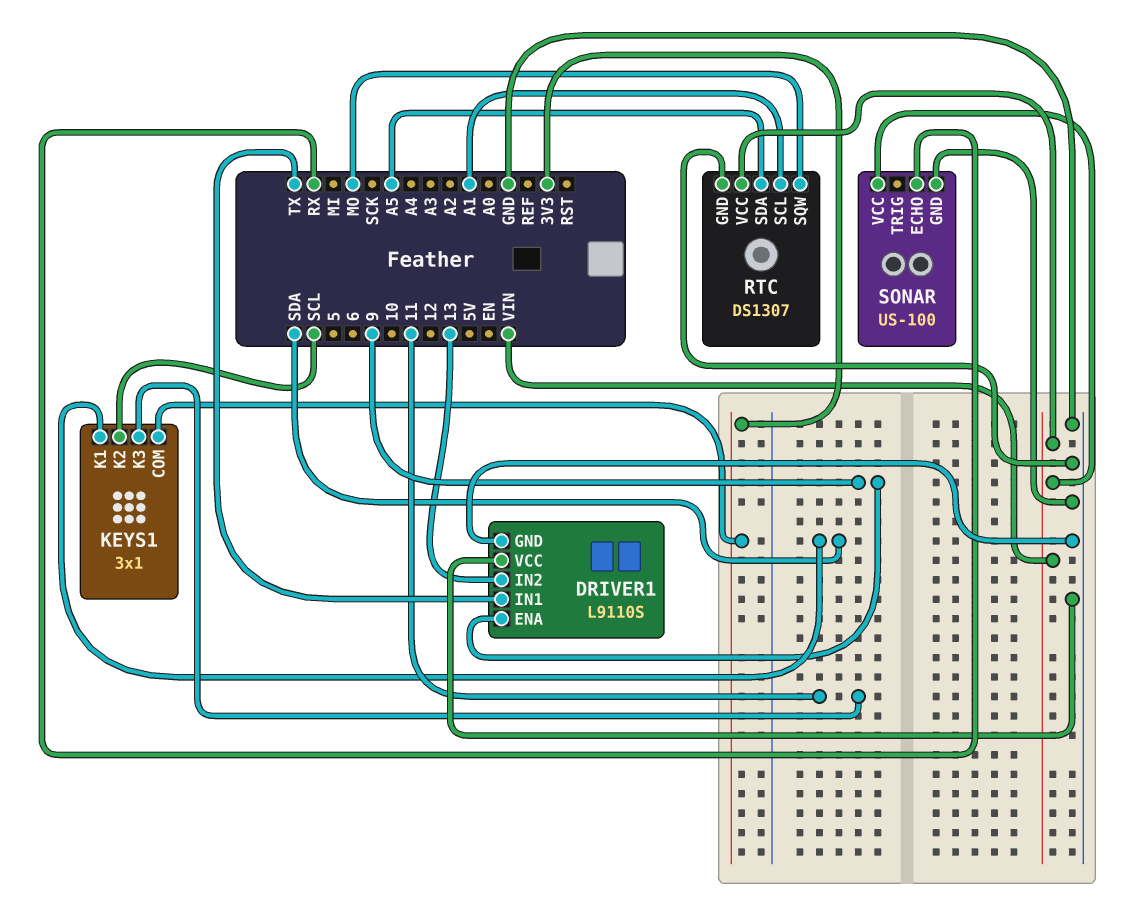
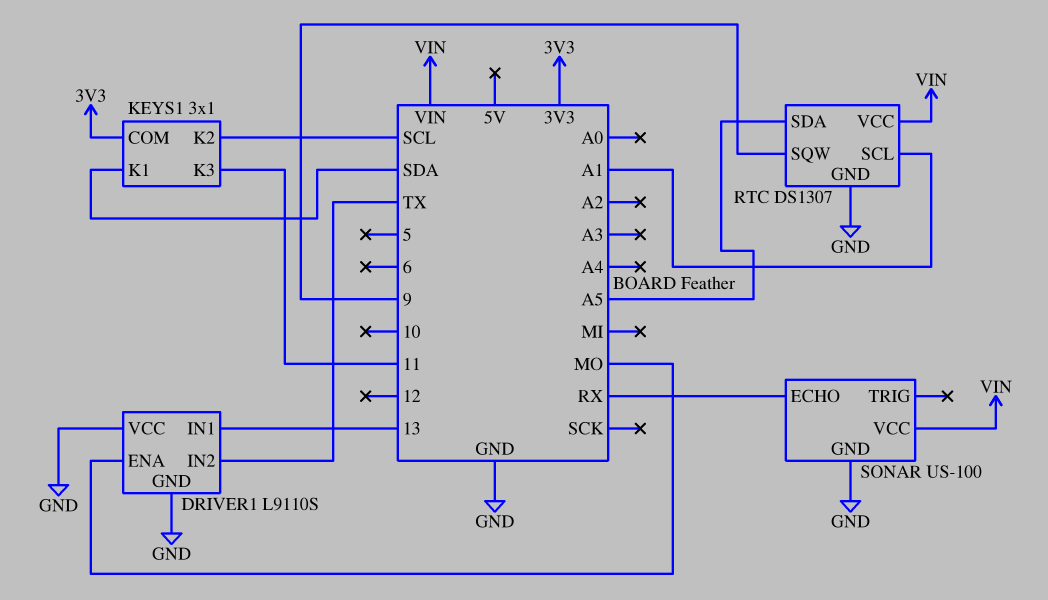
DRIVER1 pin ENA: 9 -> MO
DRIVER1 pin IN1: TX -> 13
DRIVER1 pin IN2: 13 -> TX
RTC pin SQW: MO -> 9

